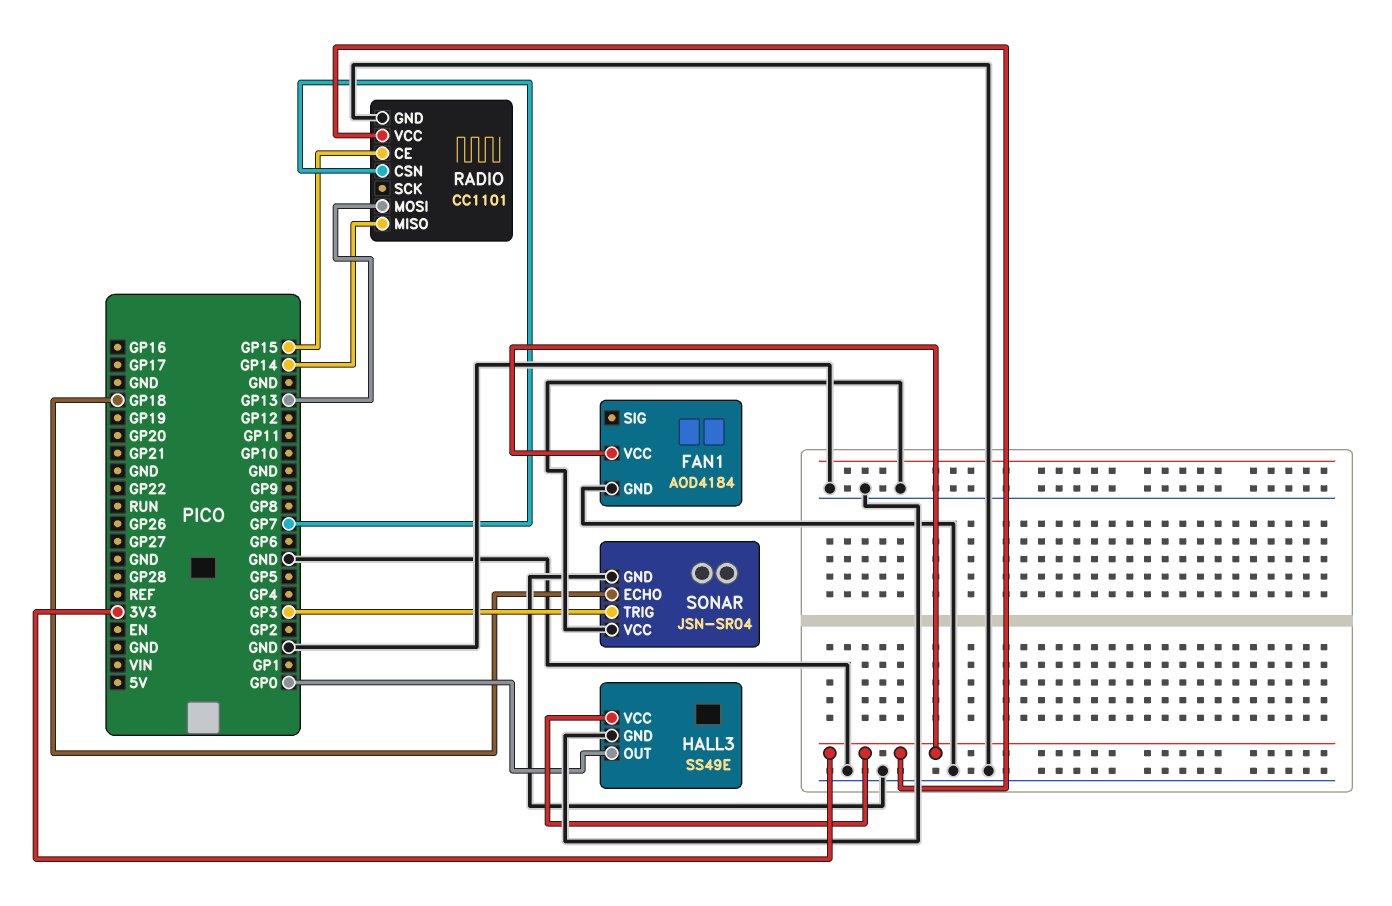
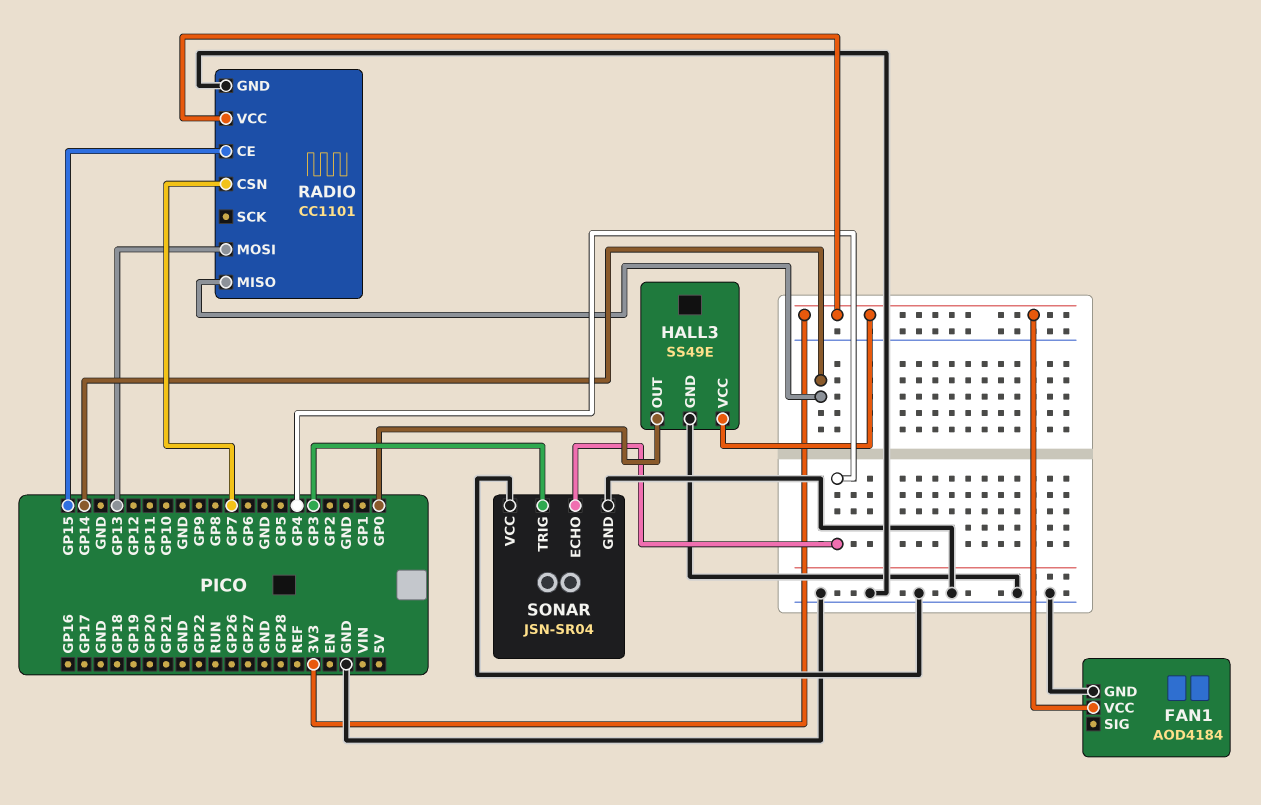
SONAR pin ECHO: GP18 -> GP4

